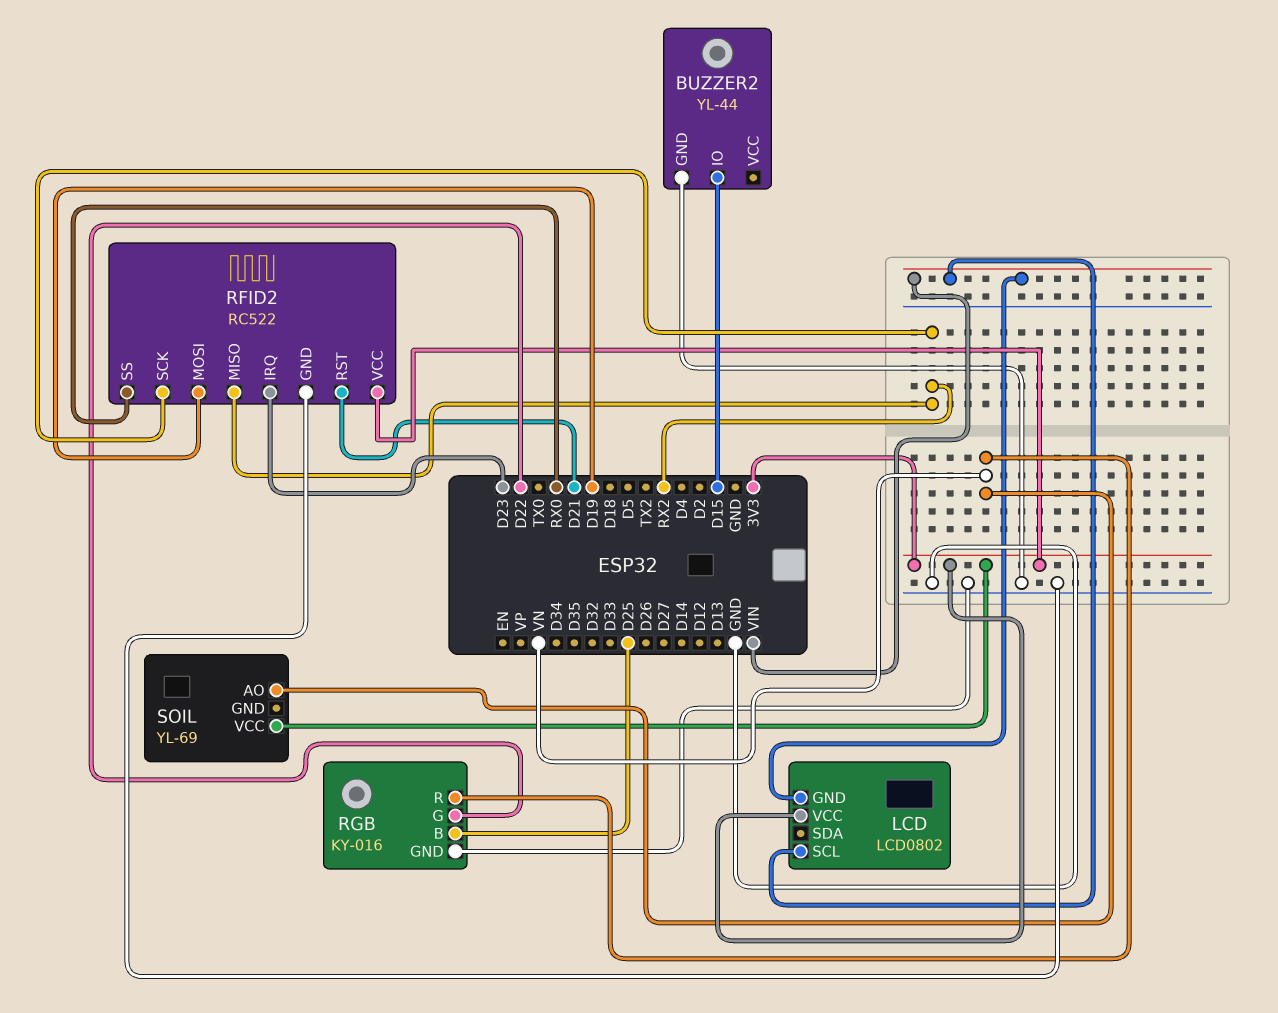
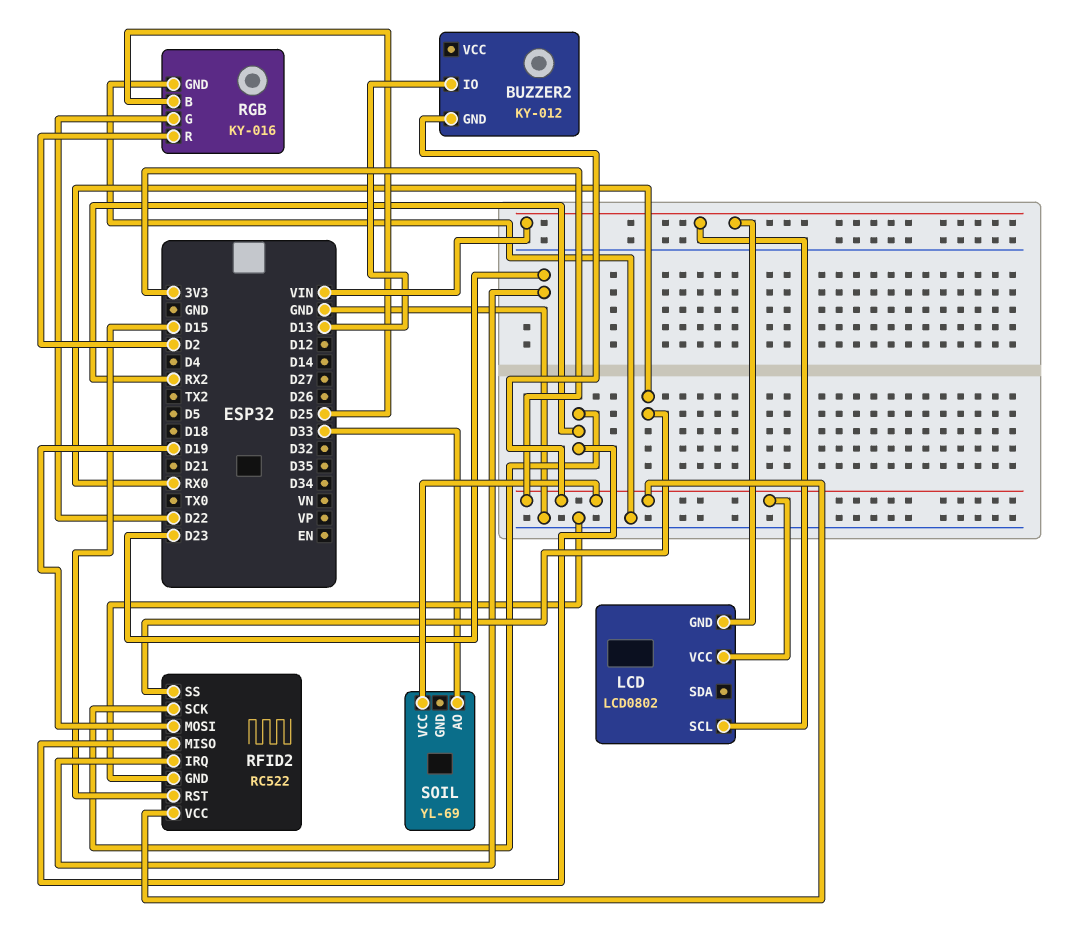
BUZZER2: YL-44 -> KY-012
BUZZER2 pin GND: GND -> 3V3
BUZZER2 pin IO: D15 -> D13
RFID2 pin RST: D21 -> D15
RGB pin R: VN -> D2
SOIL pin AO: VN -> D33

